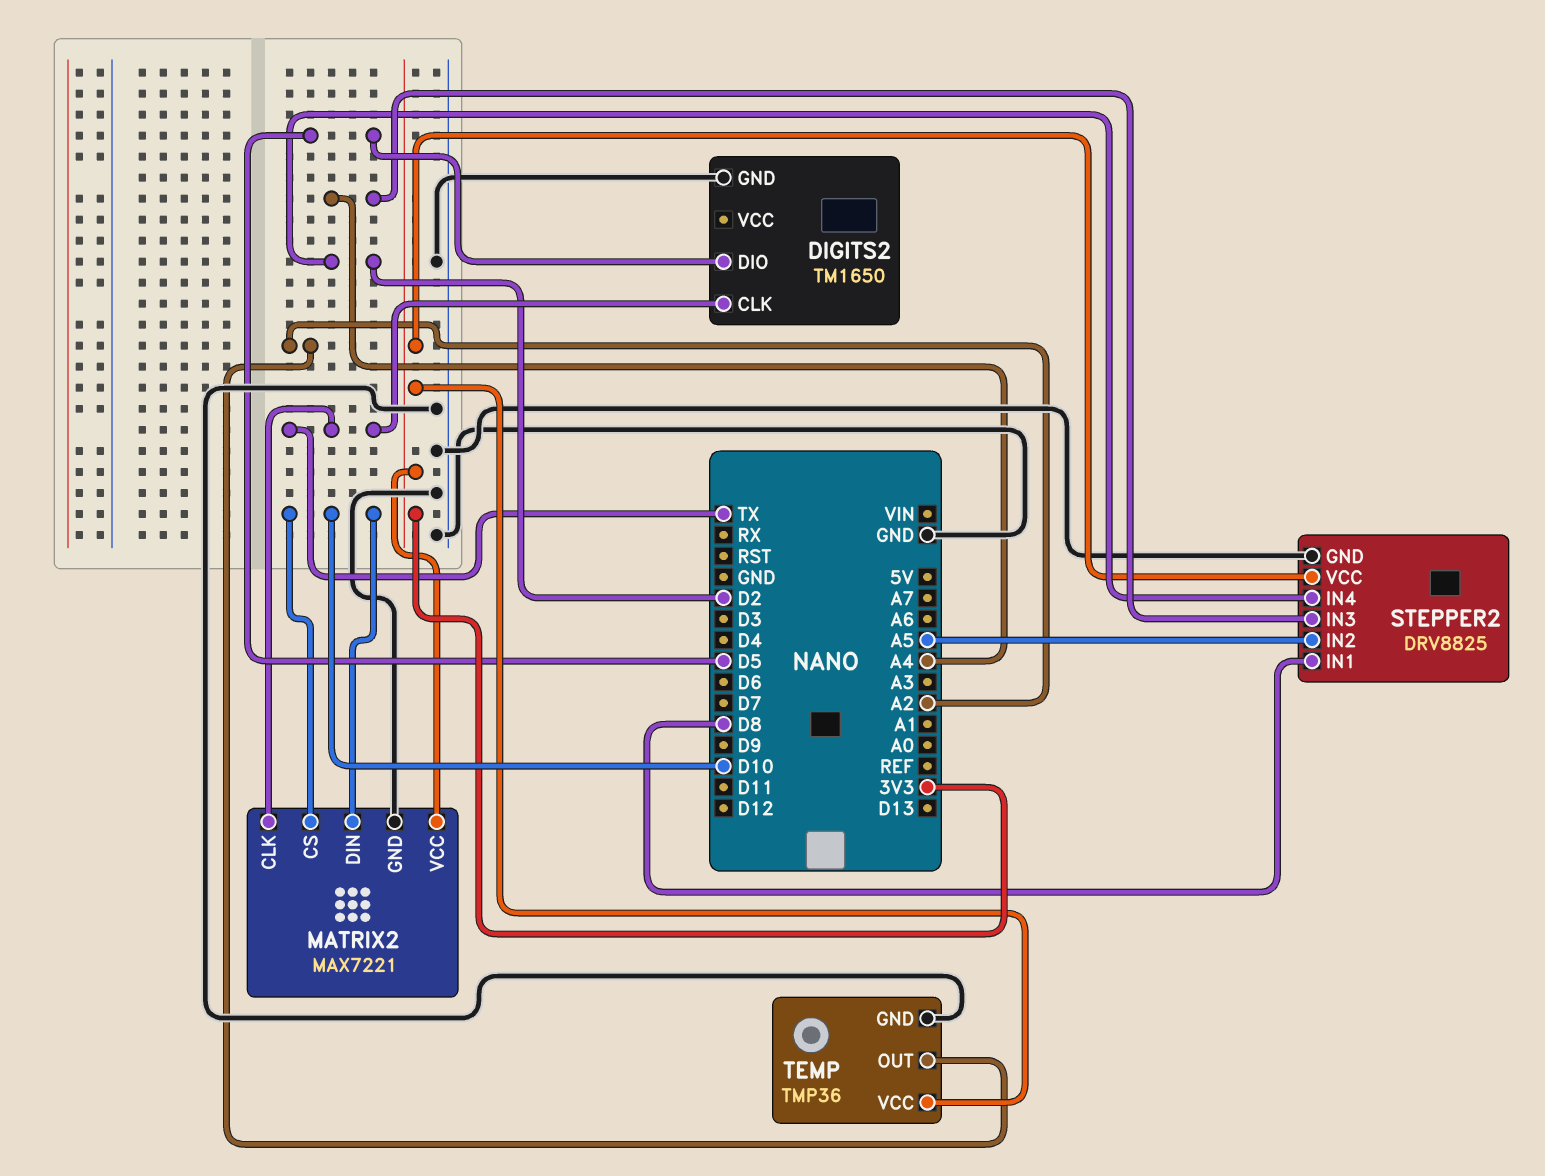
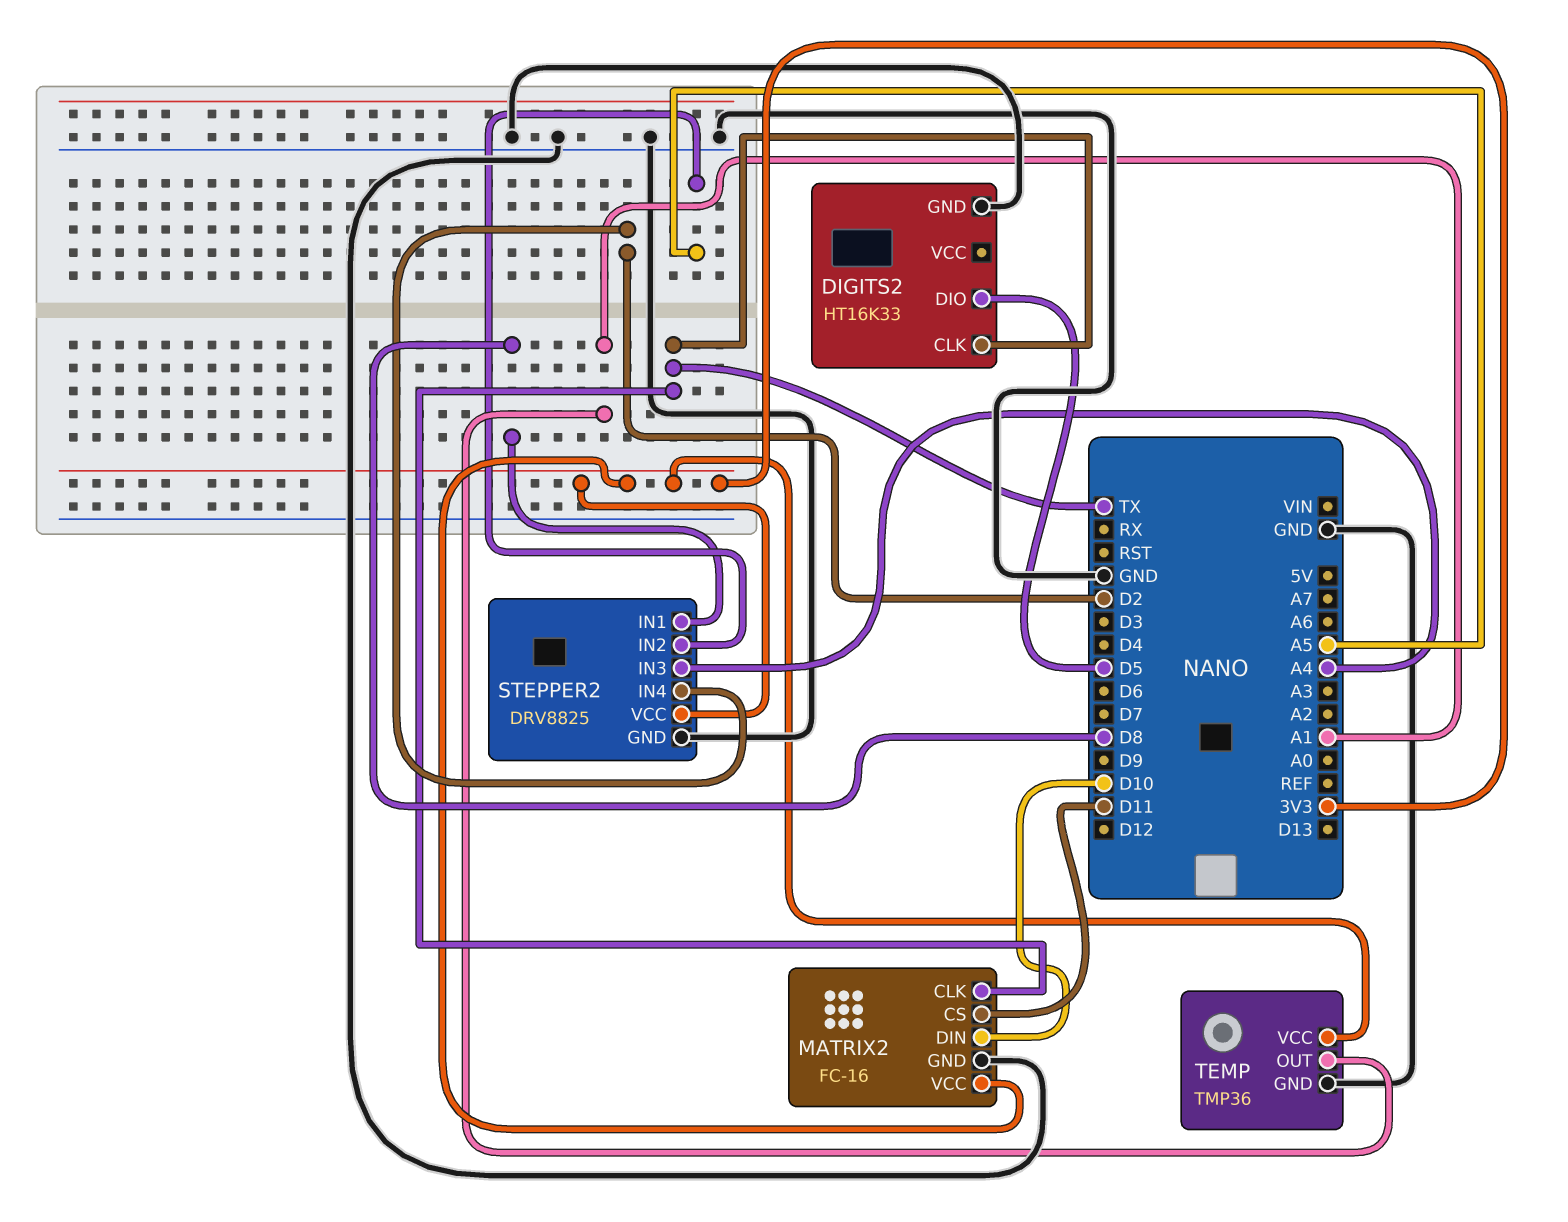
DIGITS2: TM1650 -> HT16K33
MATRIX2: MAX7221 -> FC-16
MATRIX2 pin CS: D10 -> D11
TEMP pin OUT: A2 -> A1

